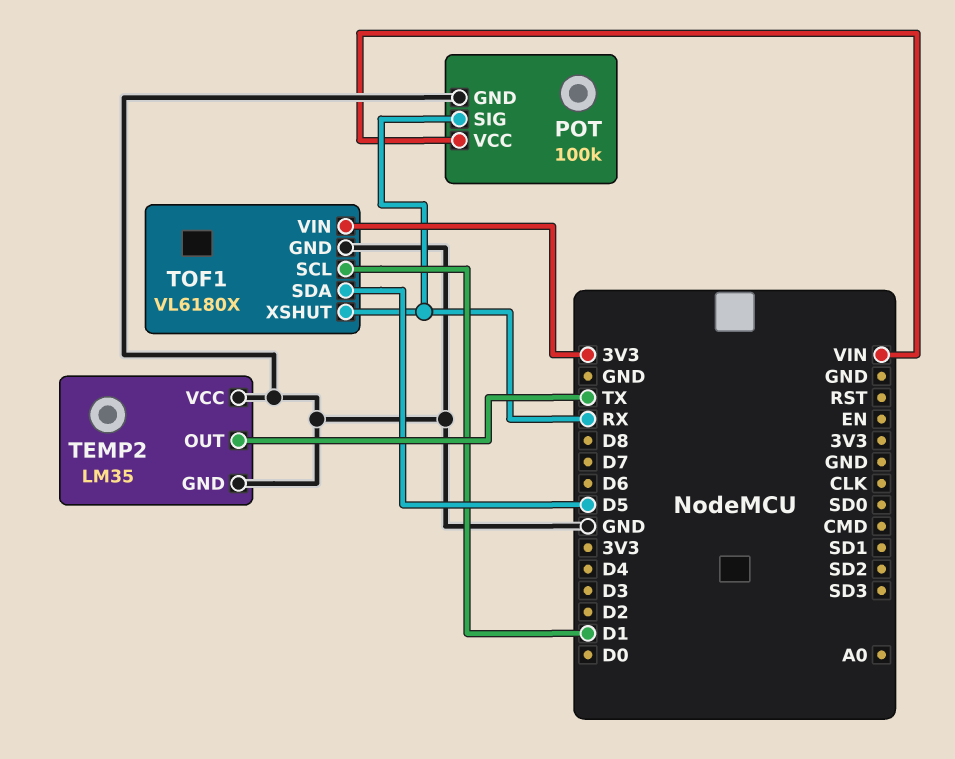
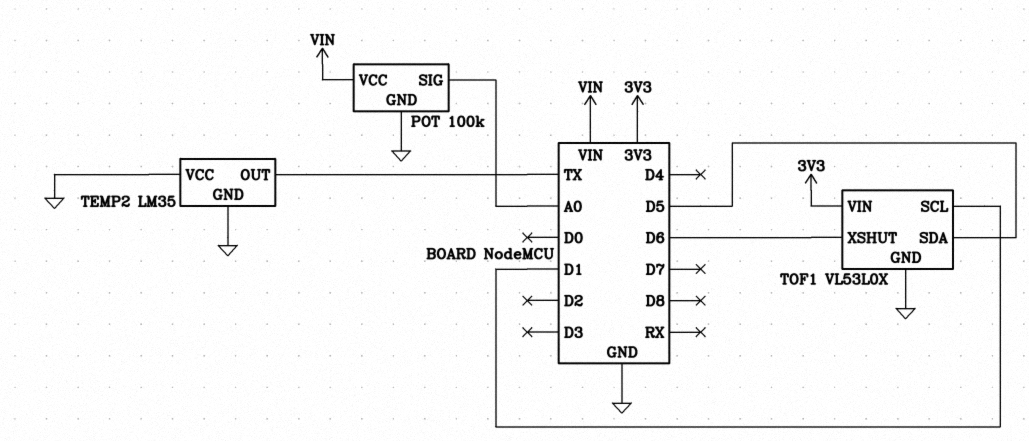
POT pin SIG: RX -> A0
TOF1: VL6180X -> VL53L0X
TOF1 pin XSHUT: RX -> D6

